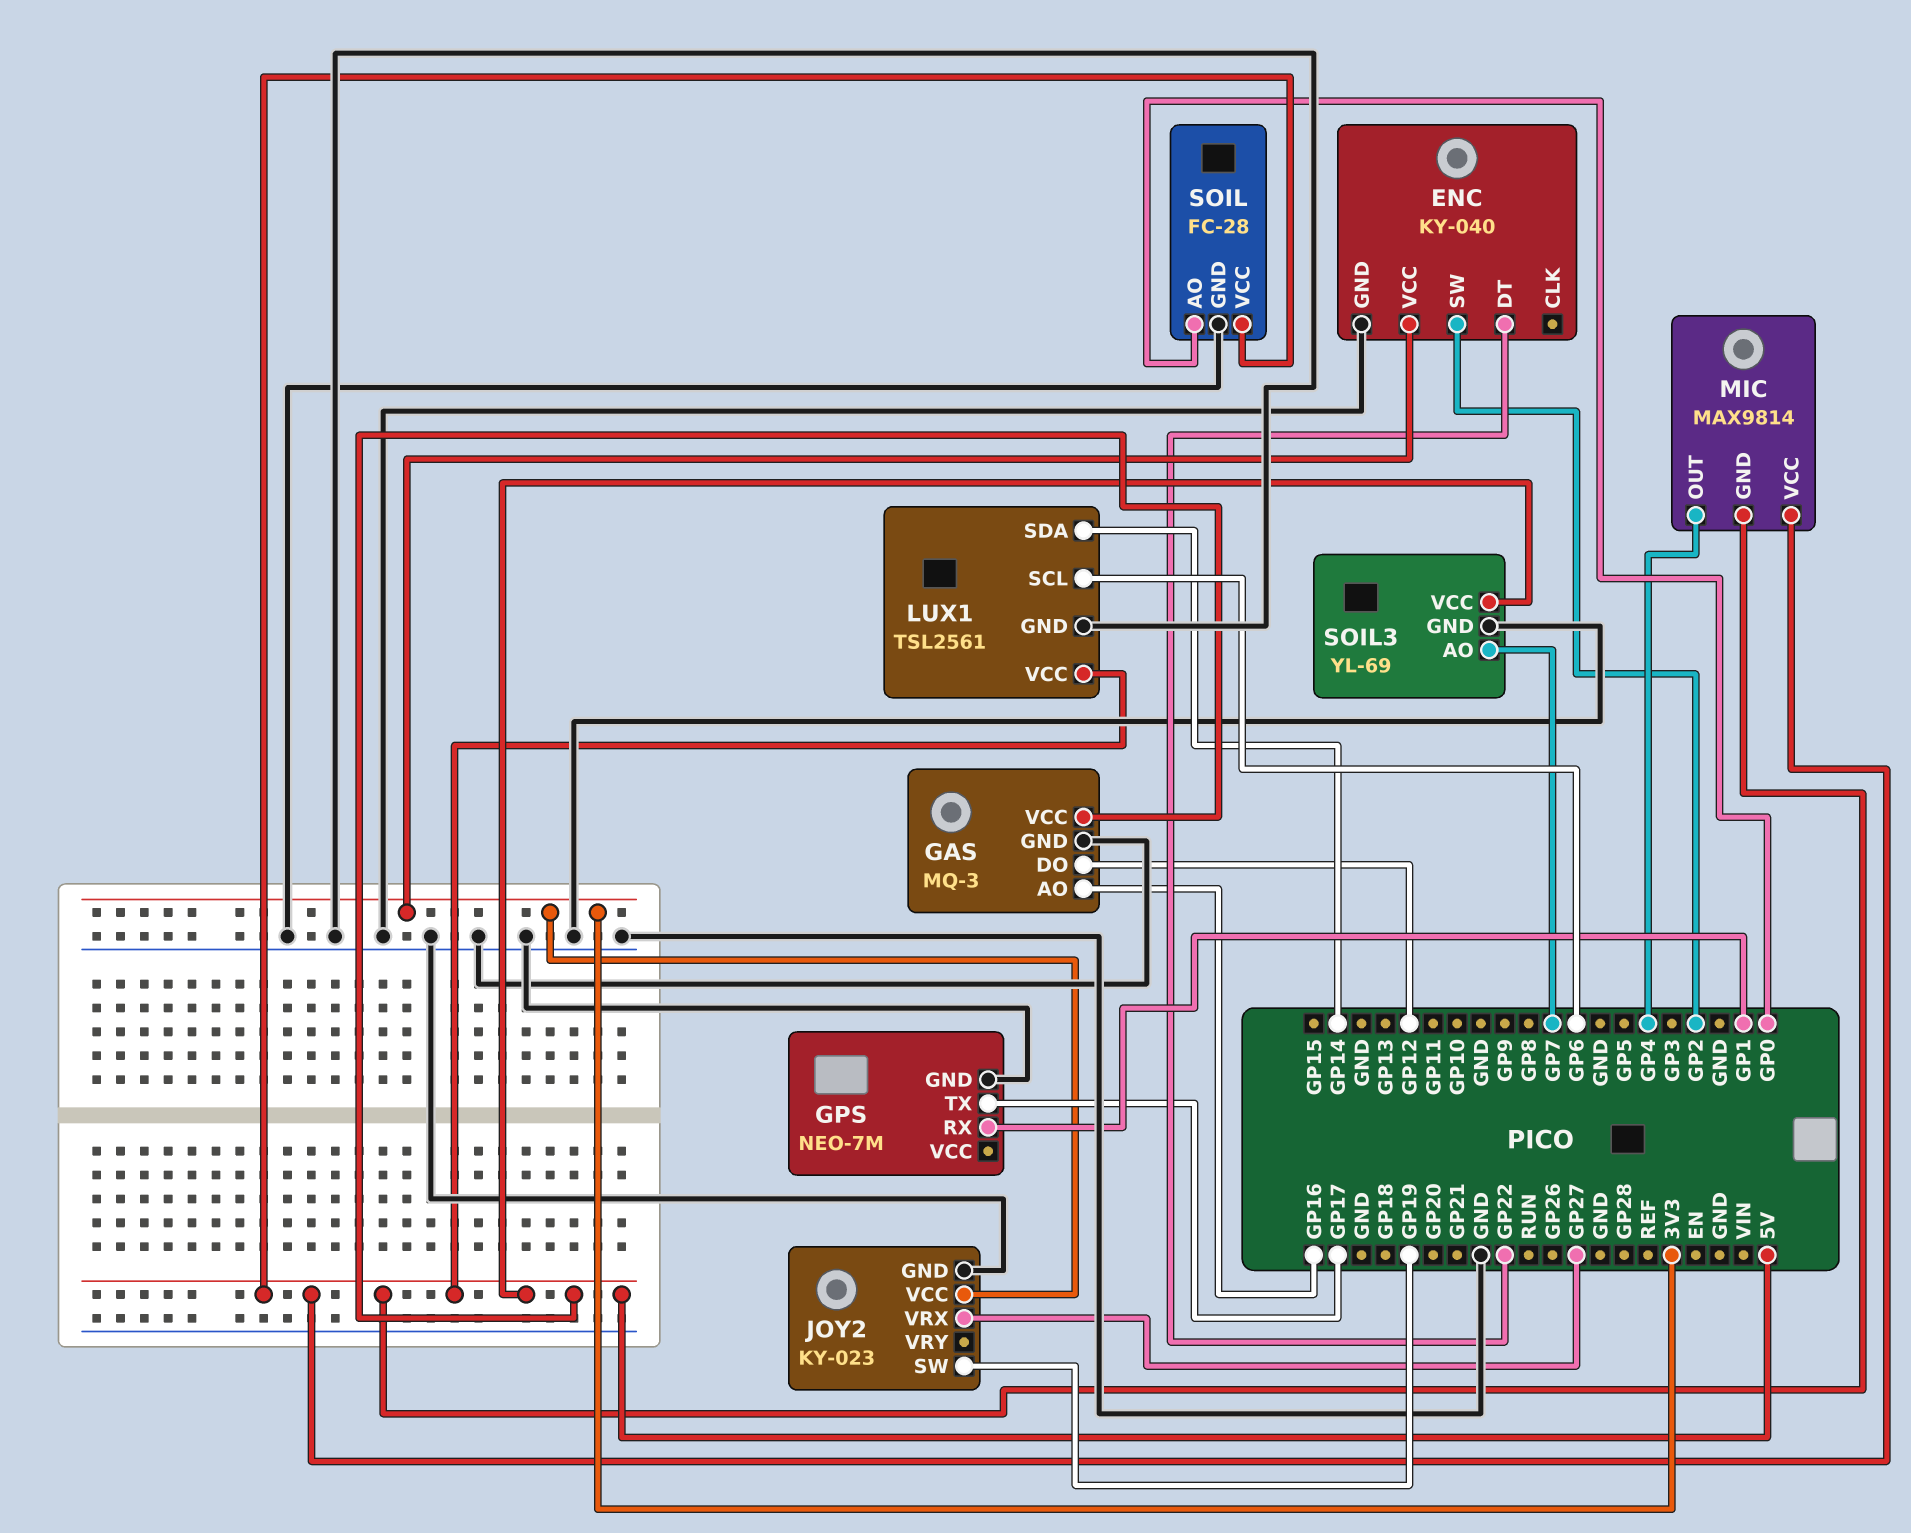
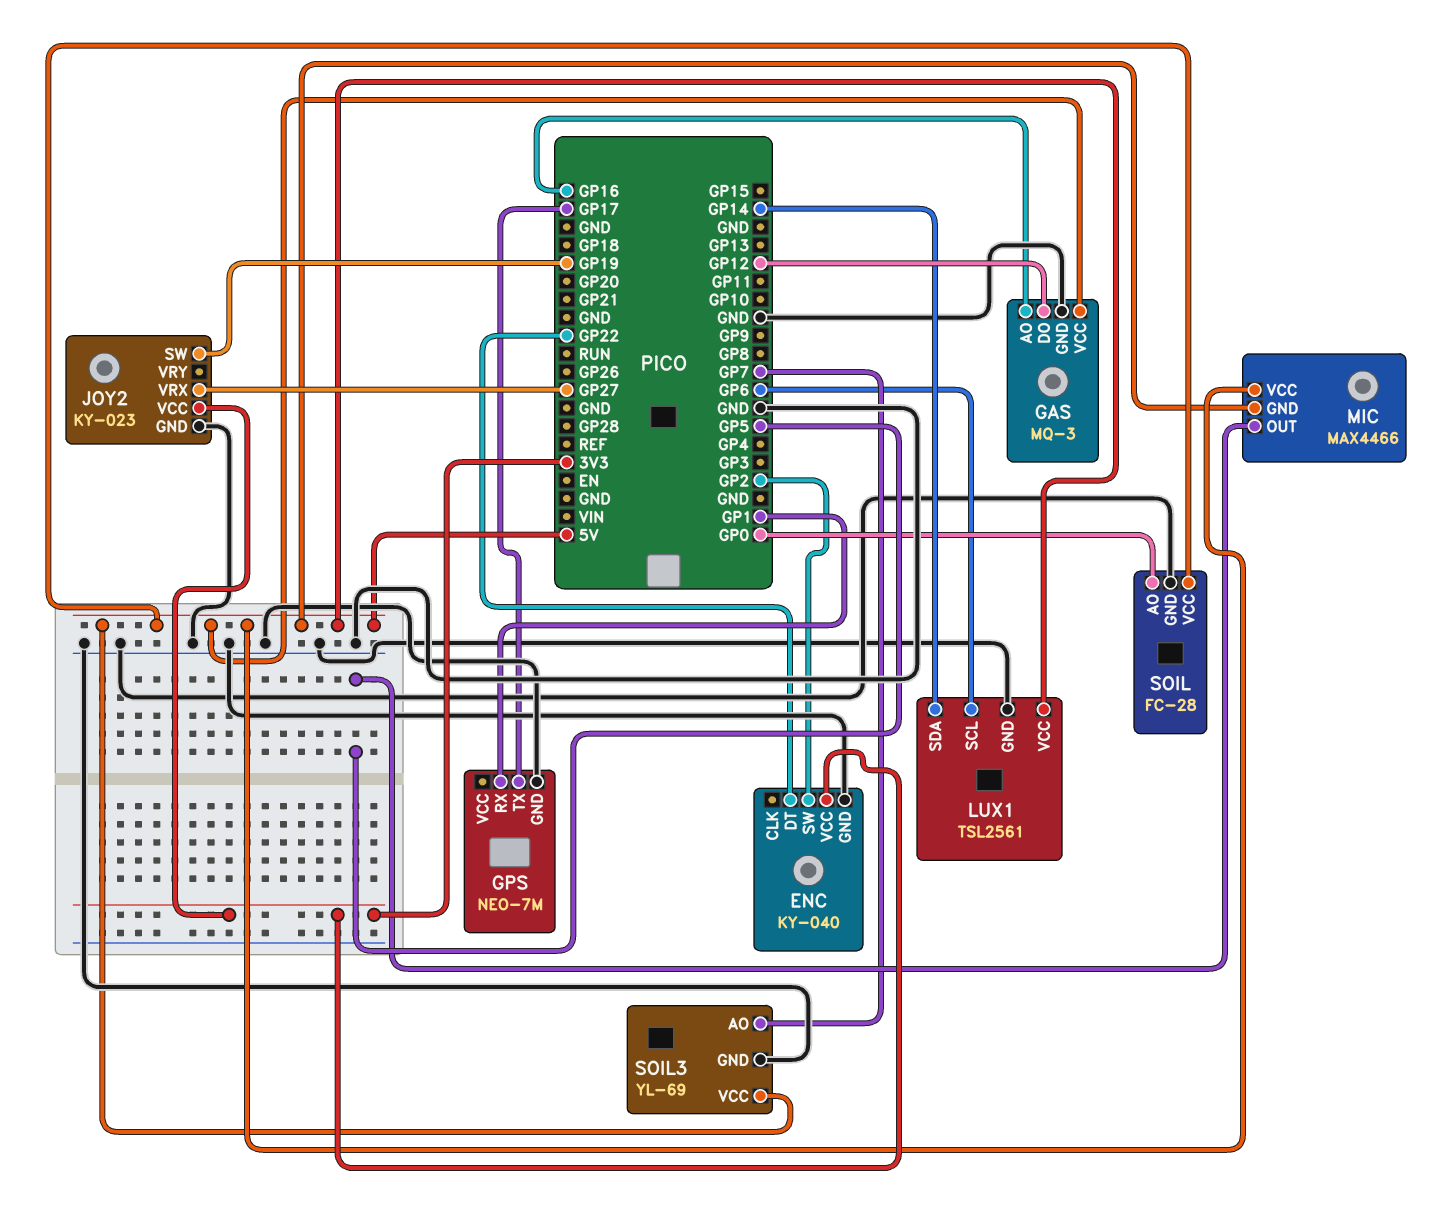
MIC: MAX9814 -> MAX4466
MIC pin OUT: GP4 -> GP5

